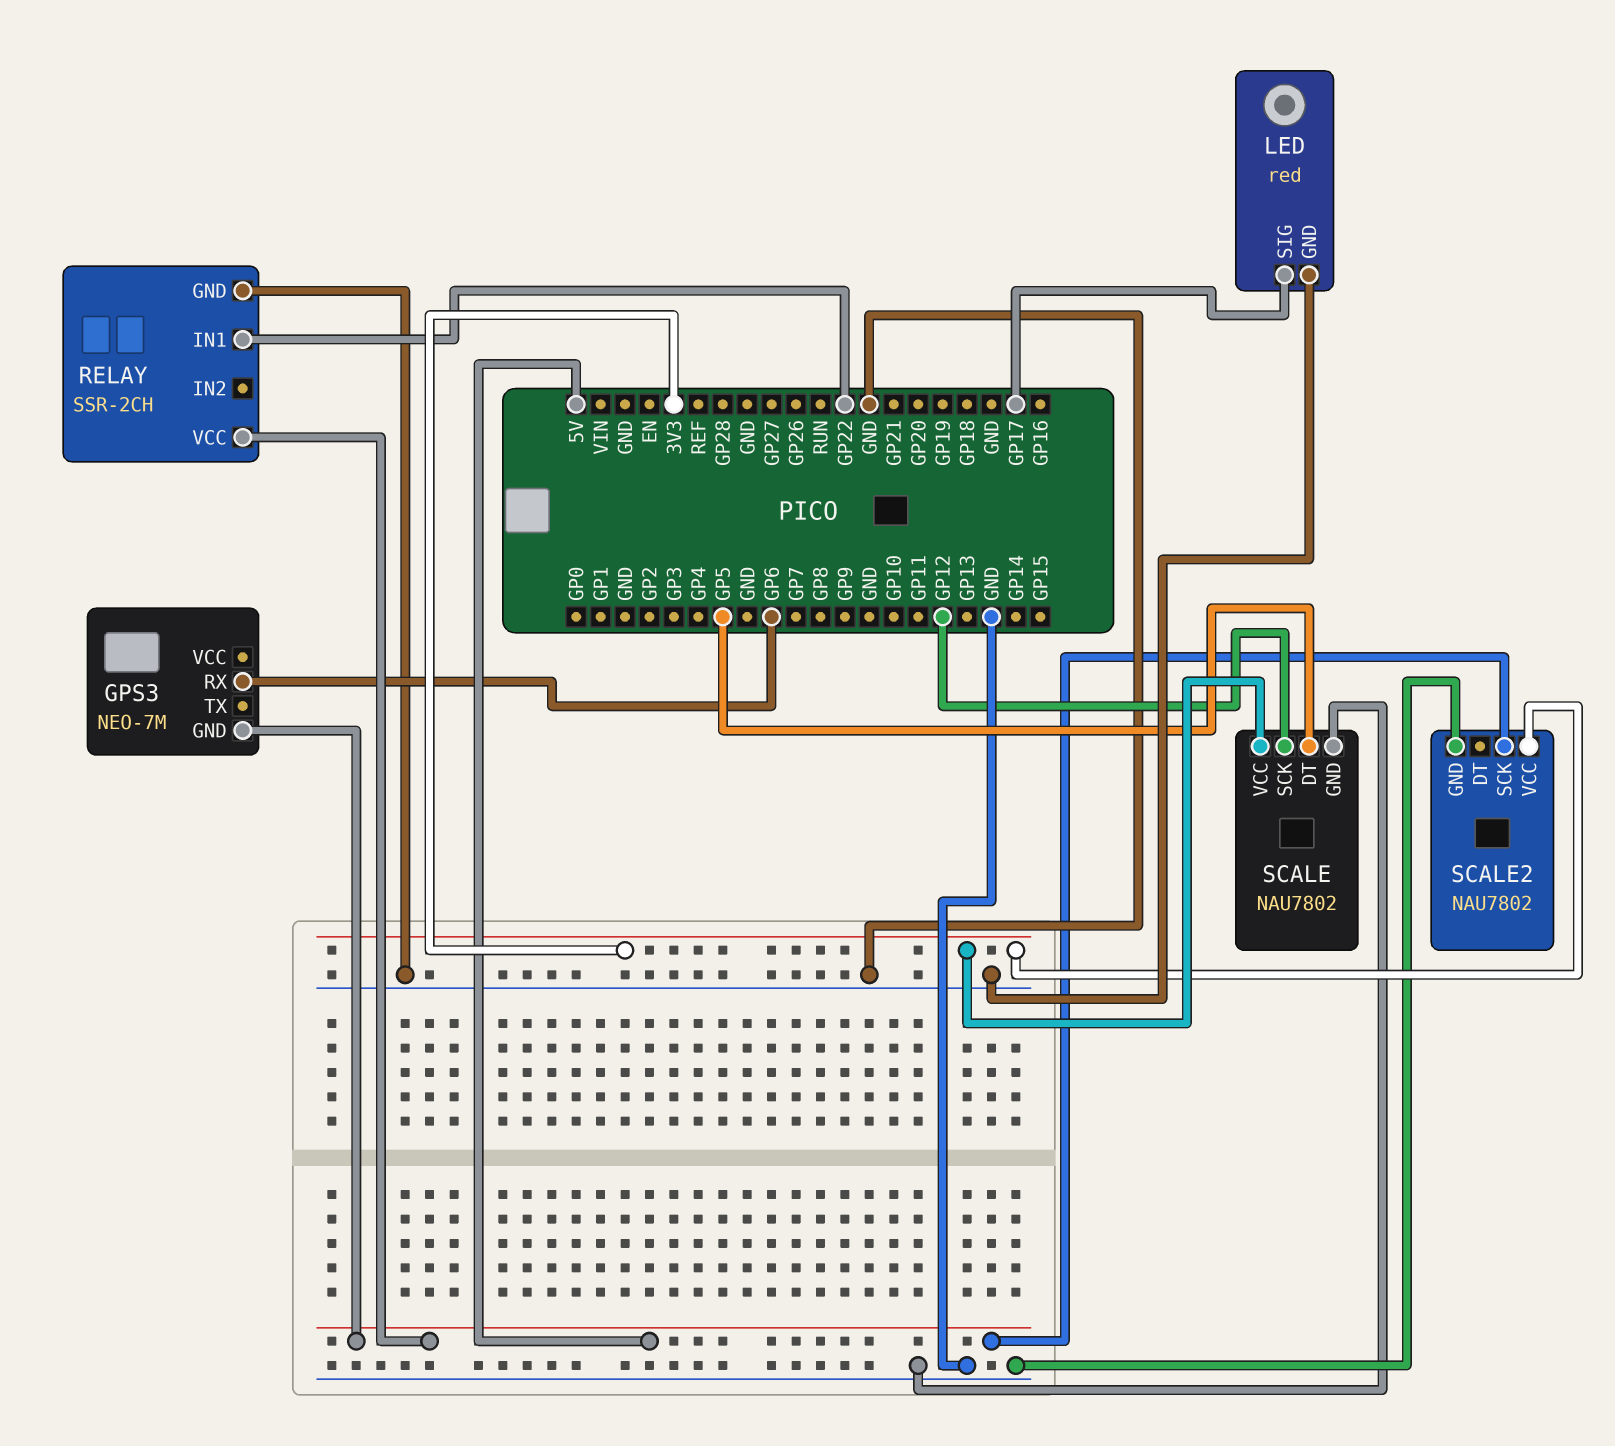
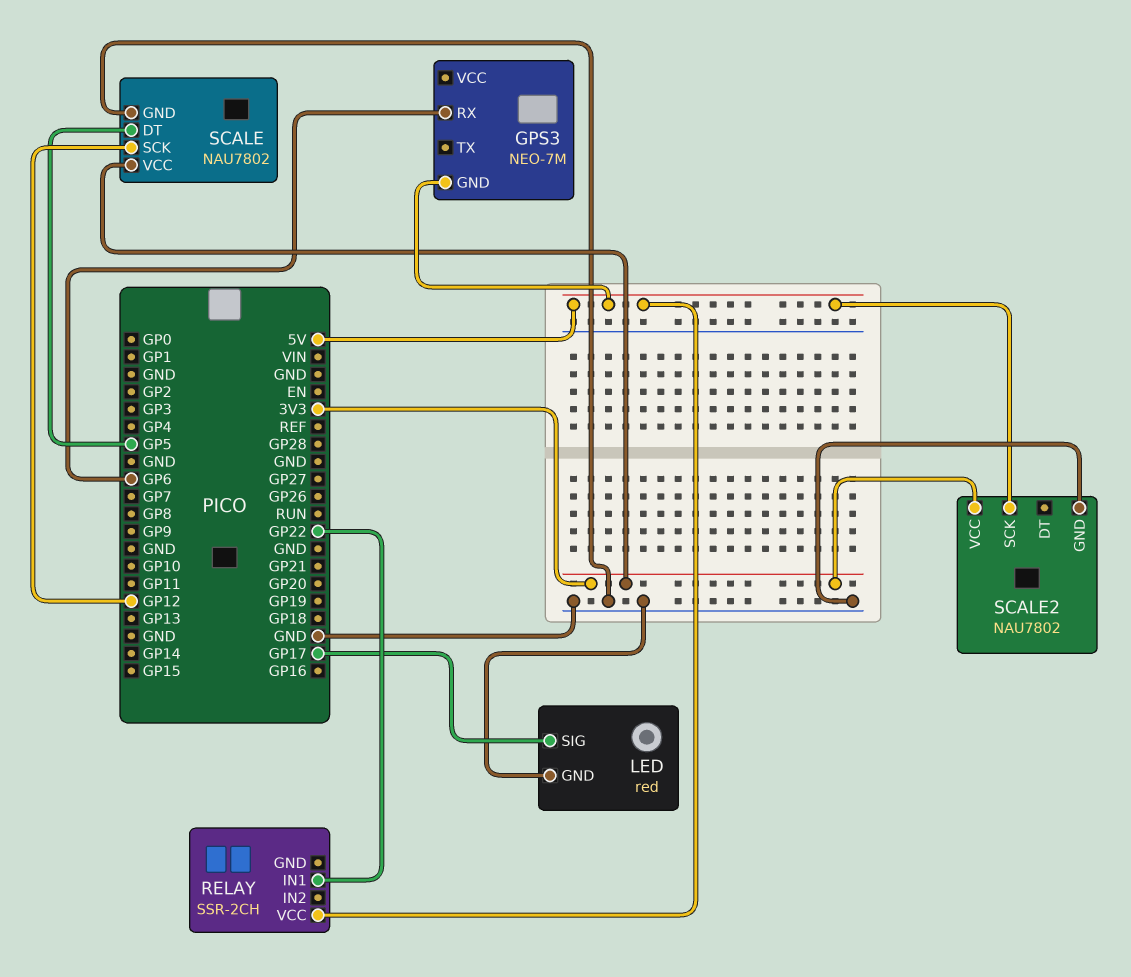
RELAY pin GND: GND -> none

